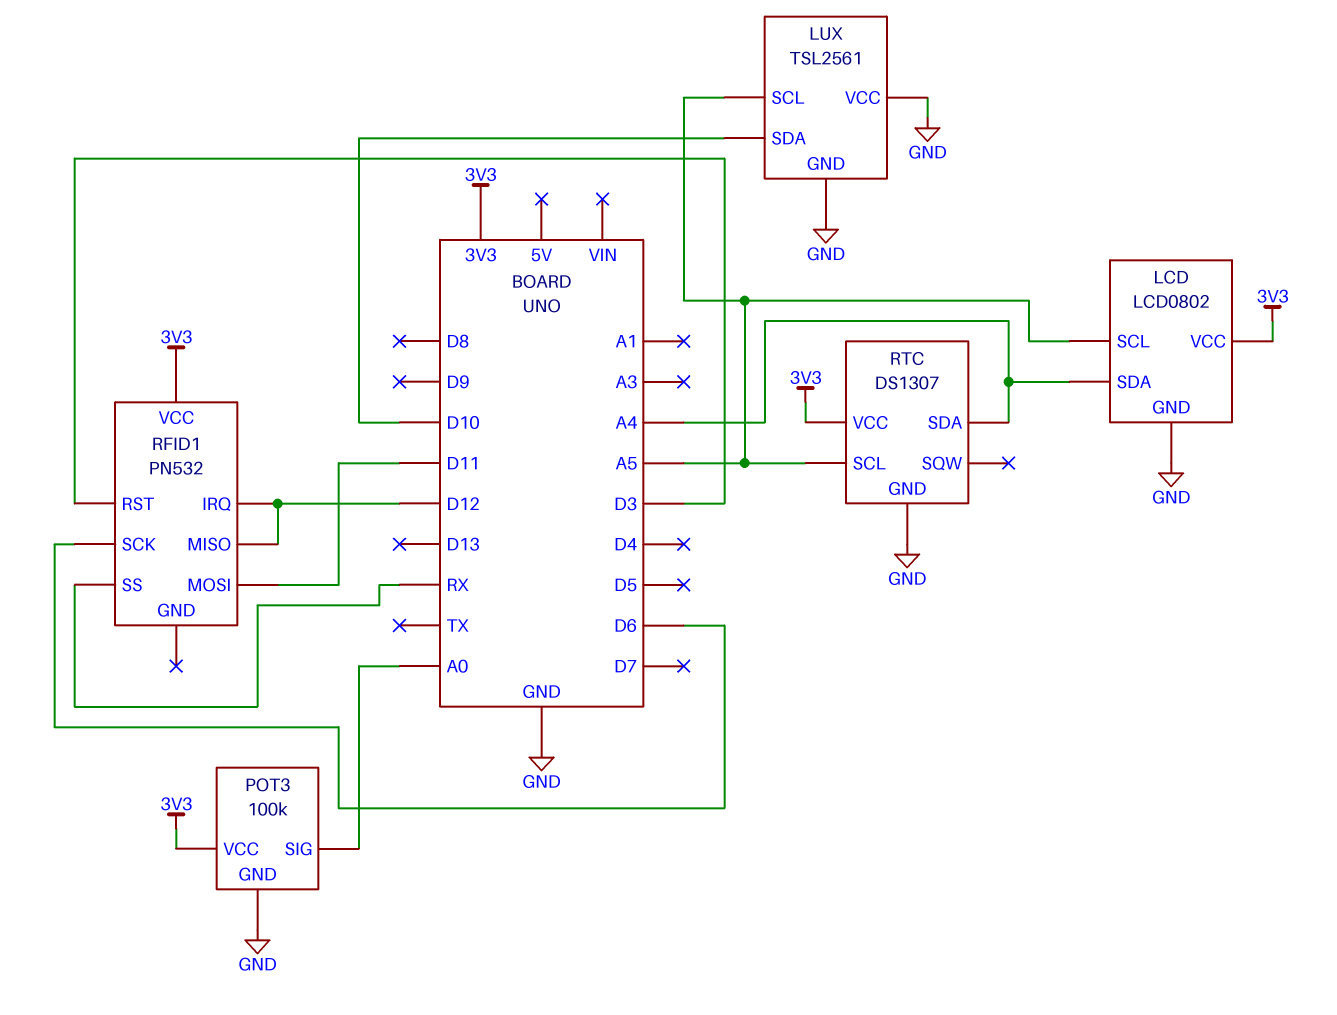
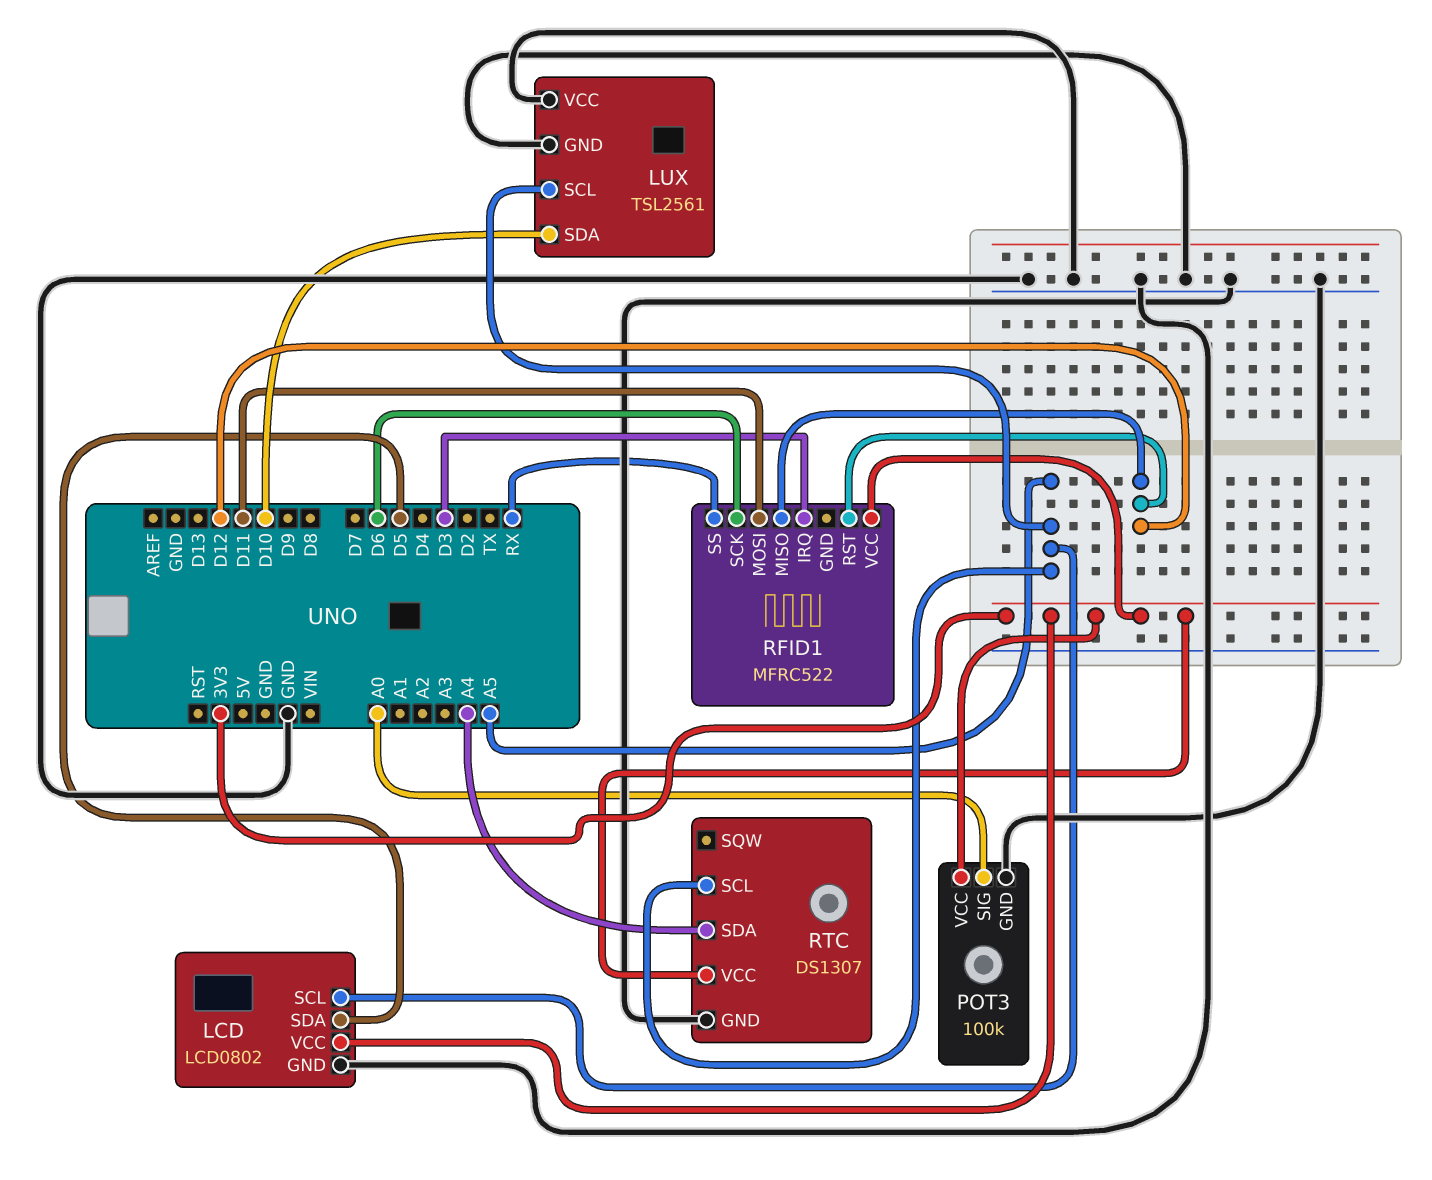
LCD pin SDA: A4 -> D5
RFID1: PN532 -> MFRC522
RFID1 pin IRQ: D12 -> D3
RFID1 pin RST: D3 -> D12

